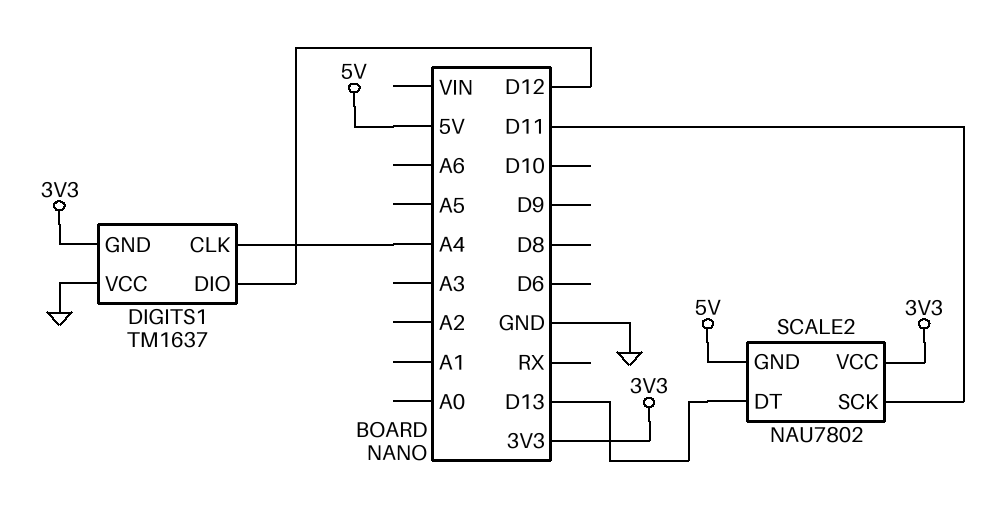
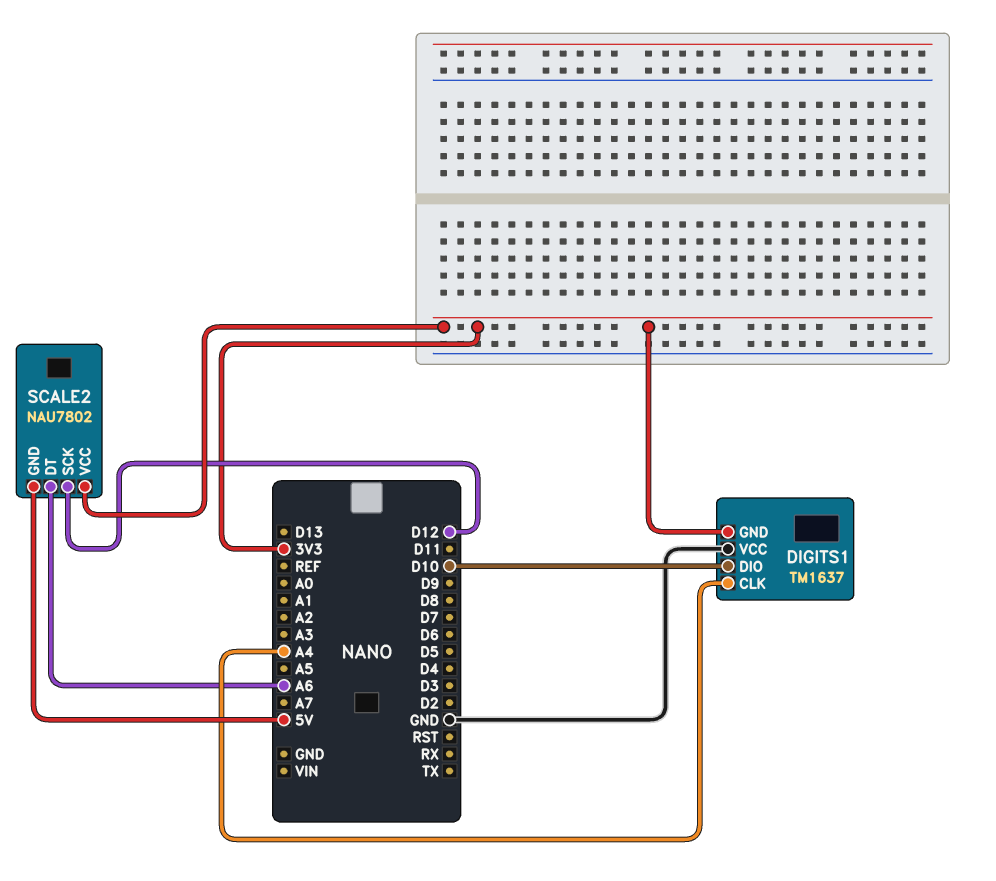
DIGITS1 pin DIO: D12 -> D10
SCALE2 pin DT: D13 -> A6
SCALE2 pin SCK: D11 -> D12

